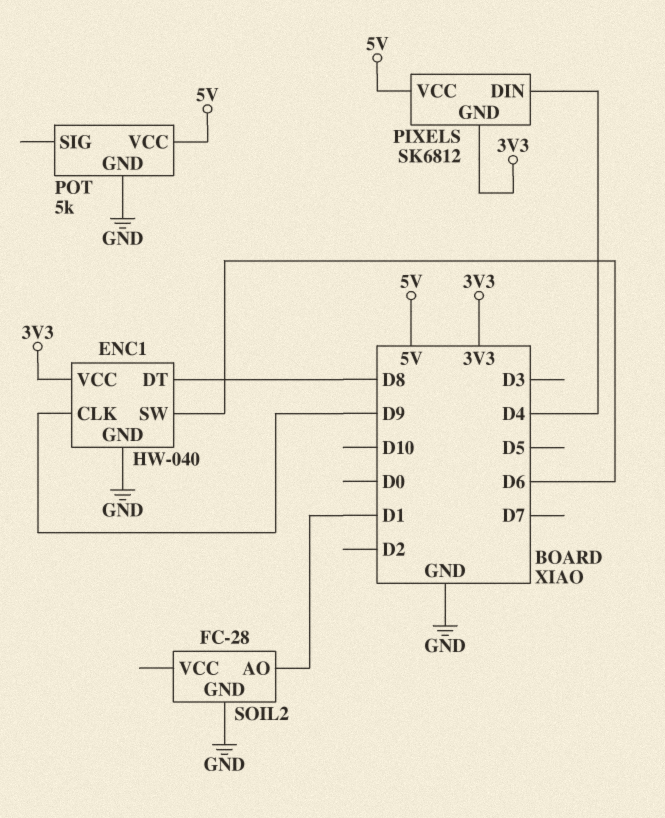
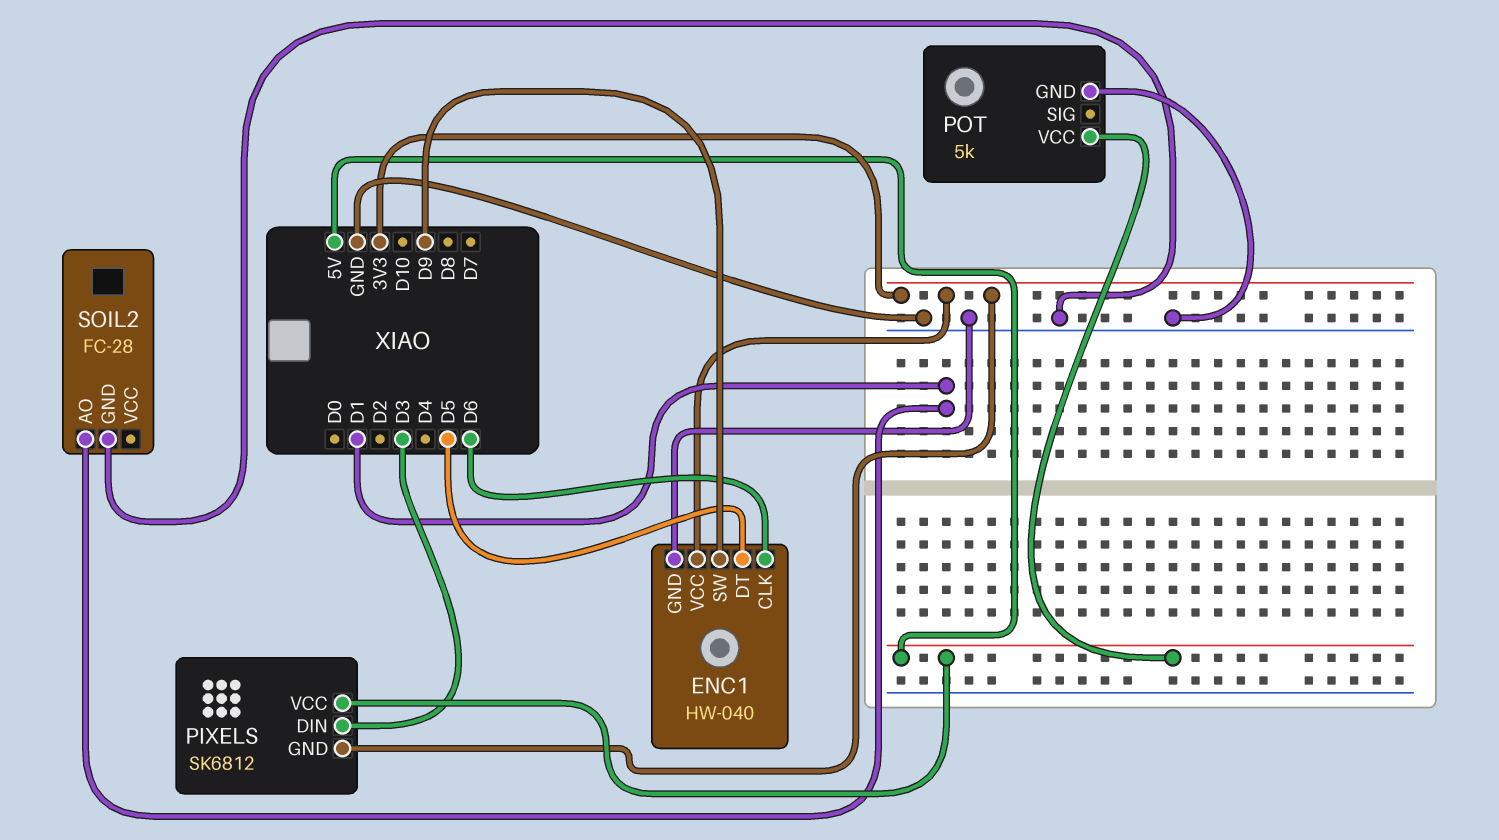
ENC1 pin CLK: D9 -> D6
ENC1 pin DT: D8 -> D5
ENC1 pin SW: D6 -> D9
PIXELS pin DIN: D4 -> D3

